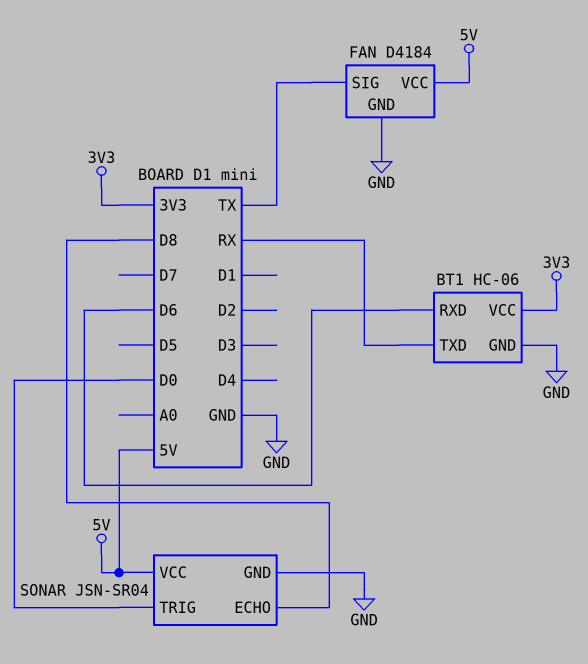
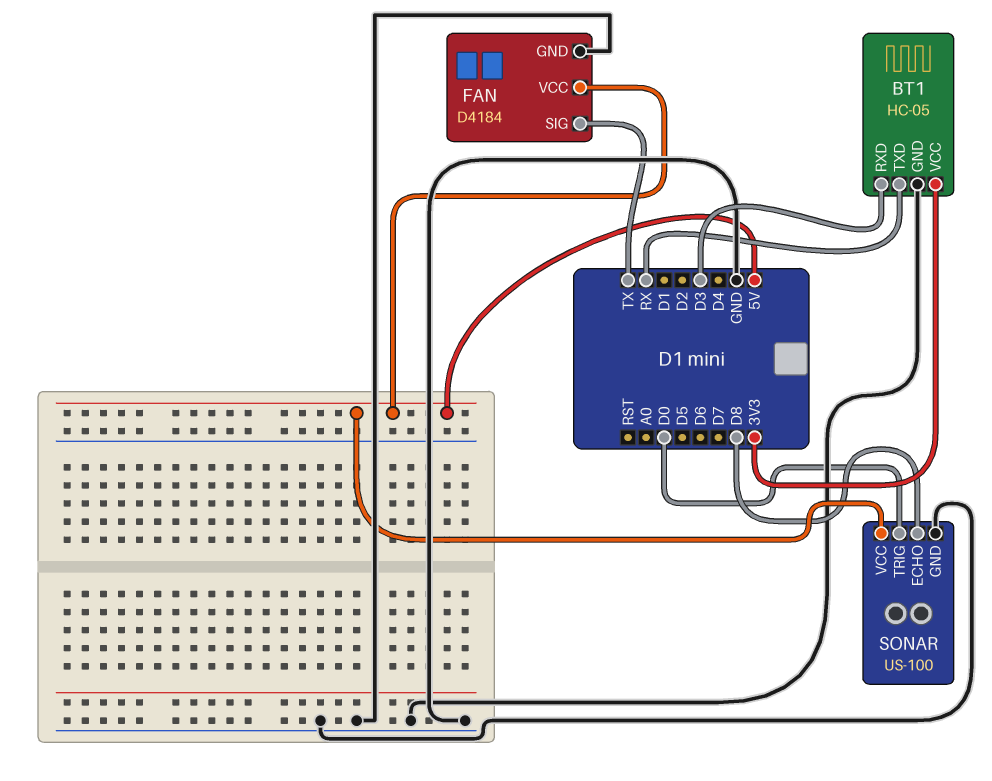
BT1: HC-06 -> HC-05
BT1 pin RXD: D6 -> D3
SONAR: JSN-SR04 -> US-100

